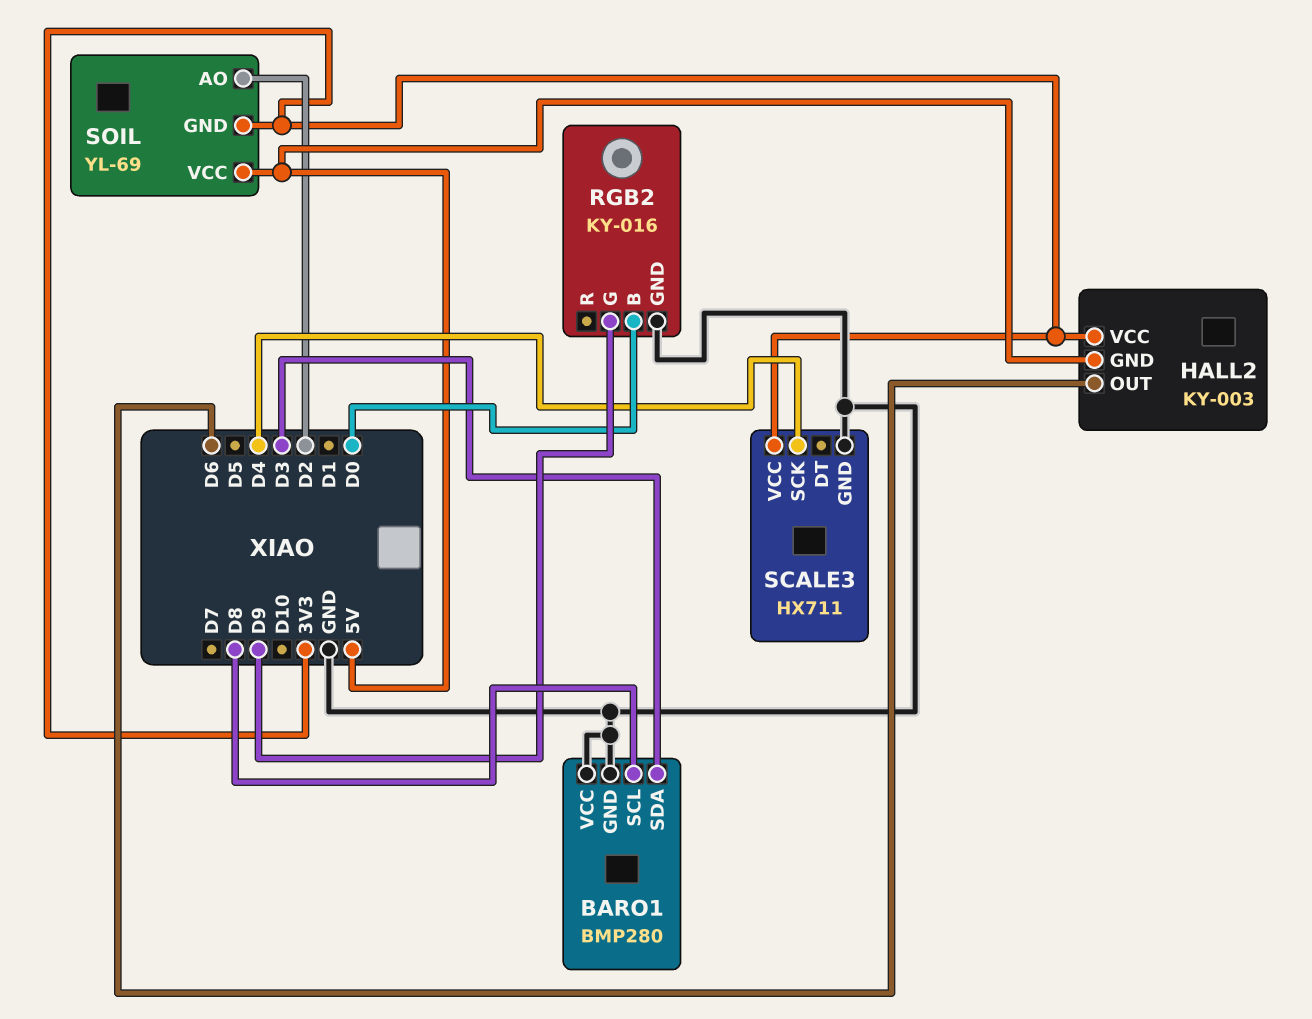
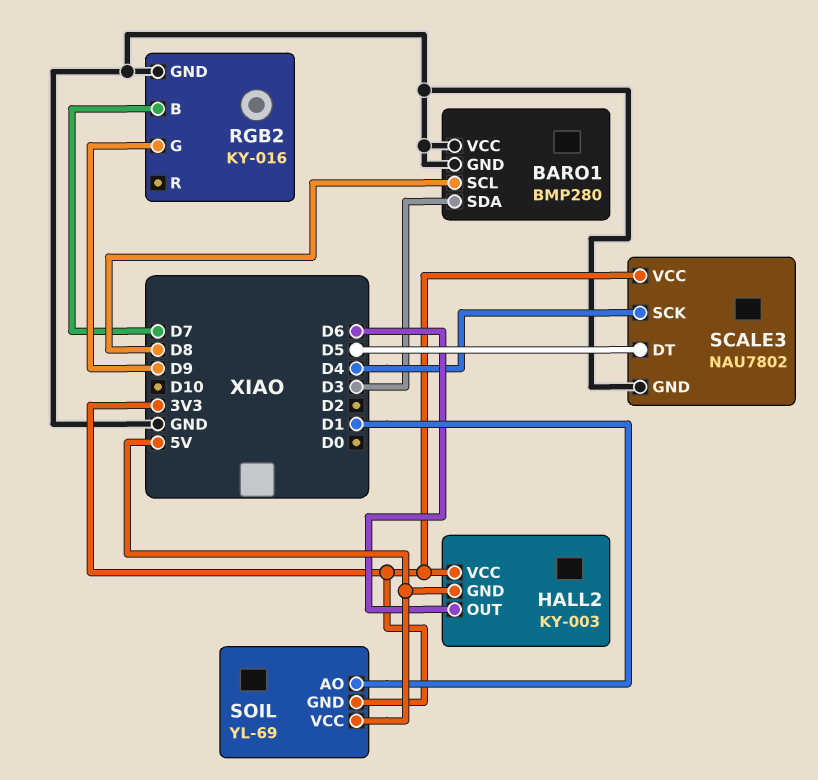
RGB2 pin B: D0 -> D7
SCALE3: HX711 -> NAU7802
SCALE3 pin DT: none -> D5
SOIL pin AO: D2 -> D1

